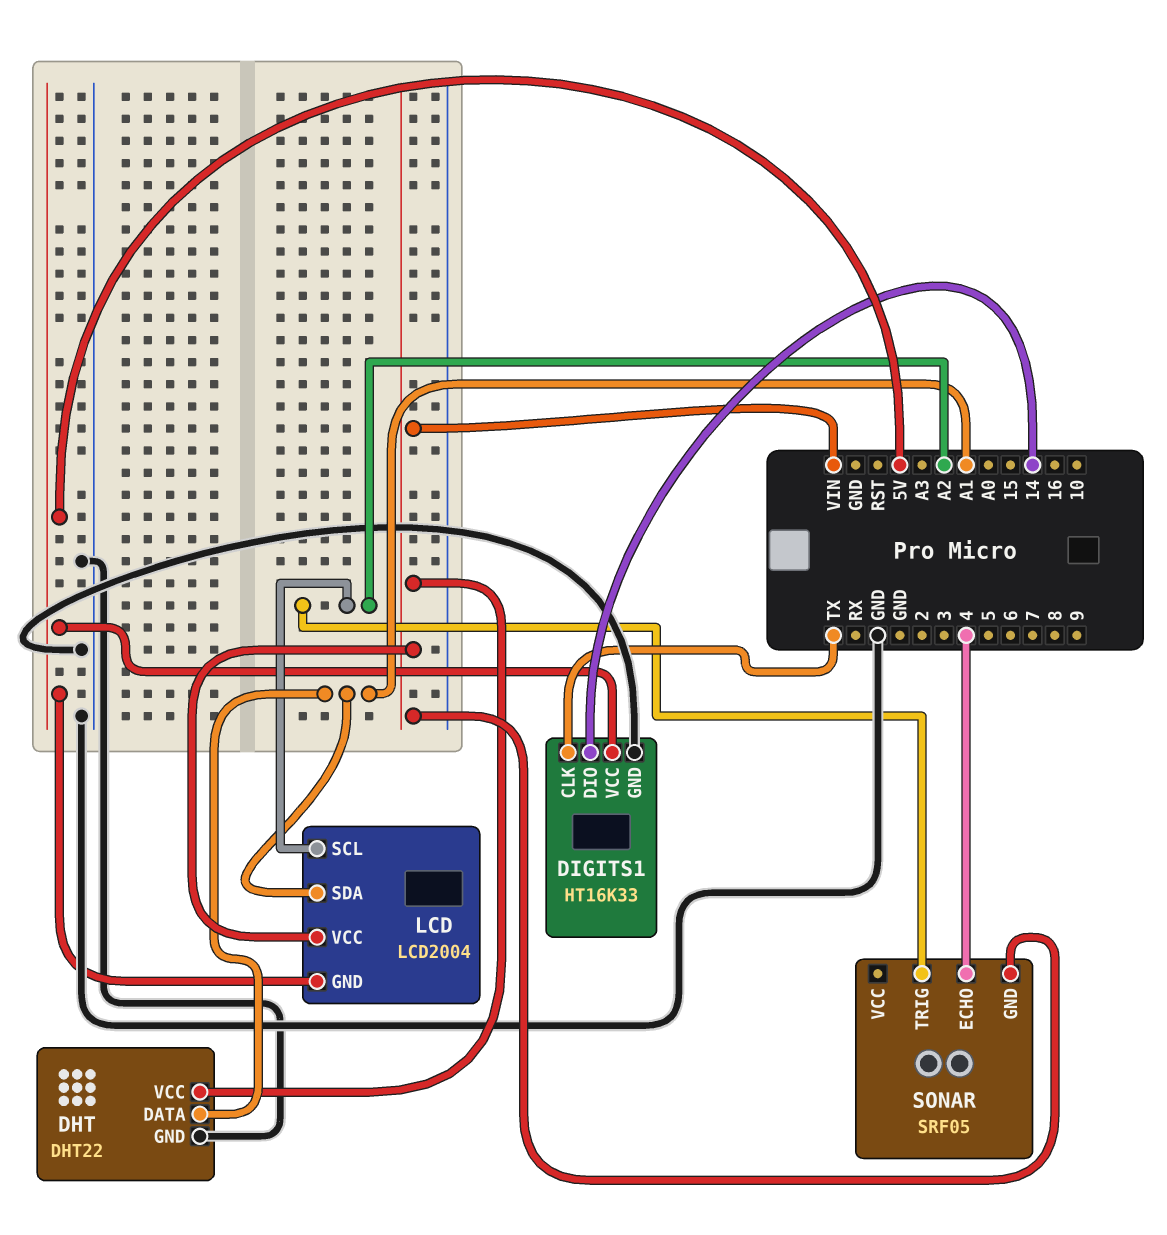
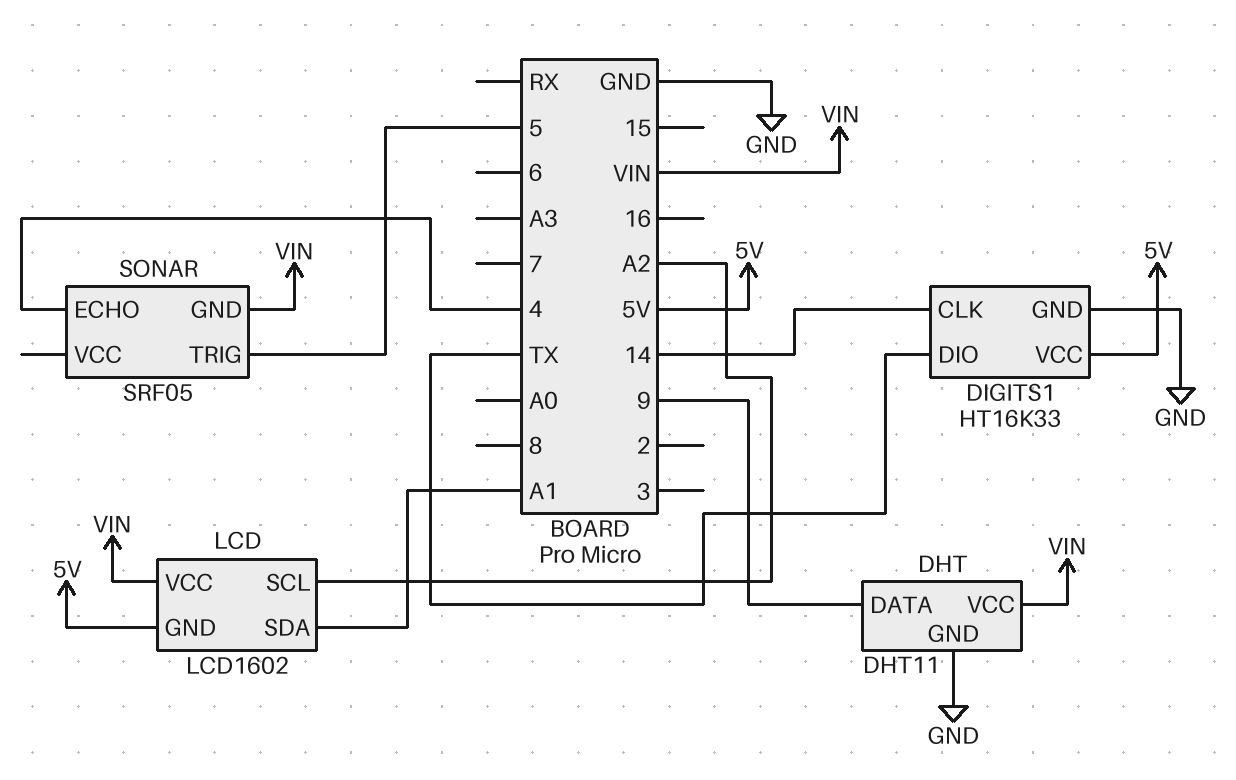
DHT: DHT22 -> DHT11
DHT pin DATA: A1 -> 9
DIGITS1 pin CLK: TX -> 14
DIGITS1 pin DIO: 14 -> TX
LCD: LCD2004 -> LCD1602
SONAR pin TRIG: A2 -> 5

